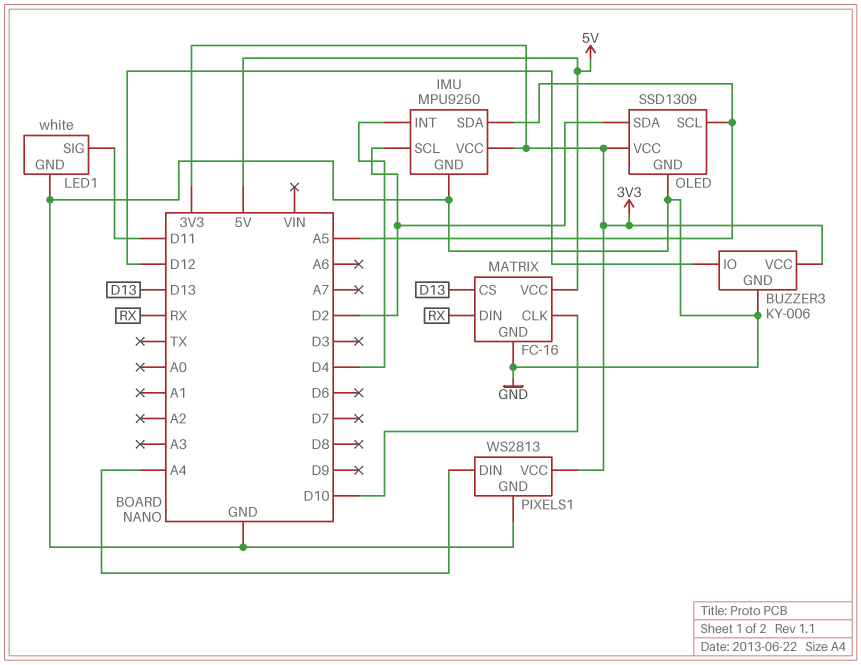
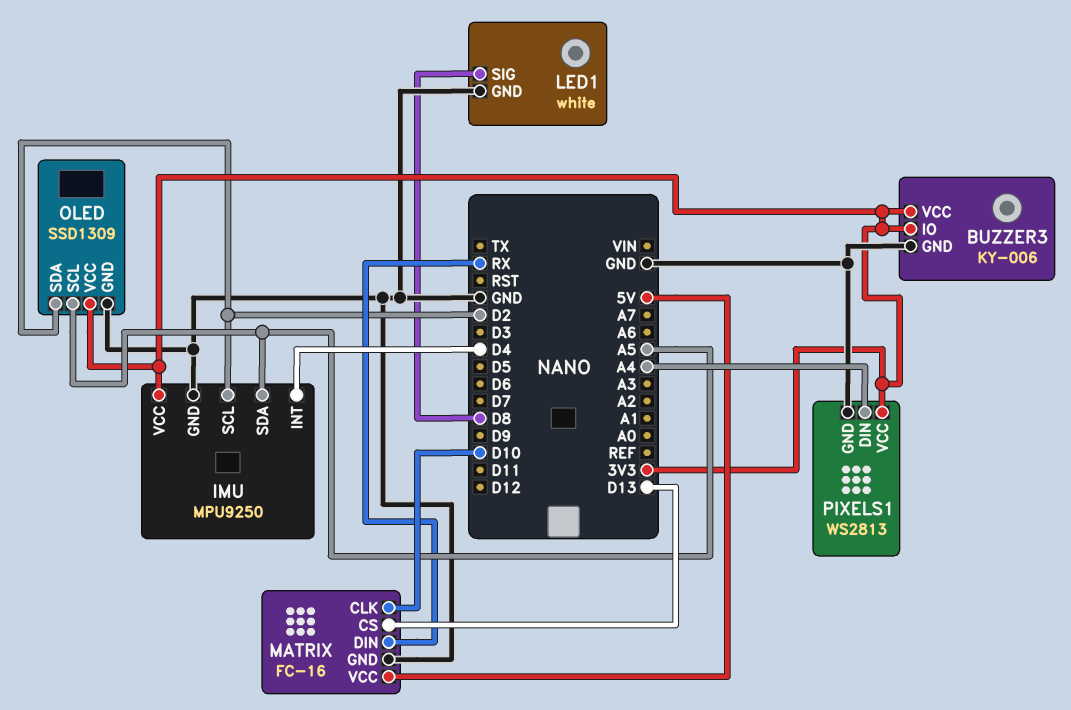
BUZZER3 pin IO: D12 -> 3V3
LED1 pin SIG: D11 -> D8

